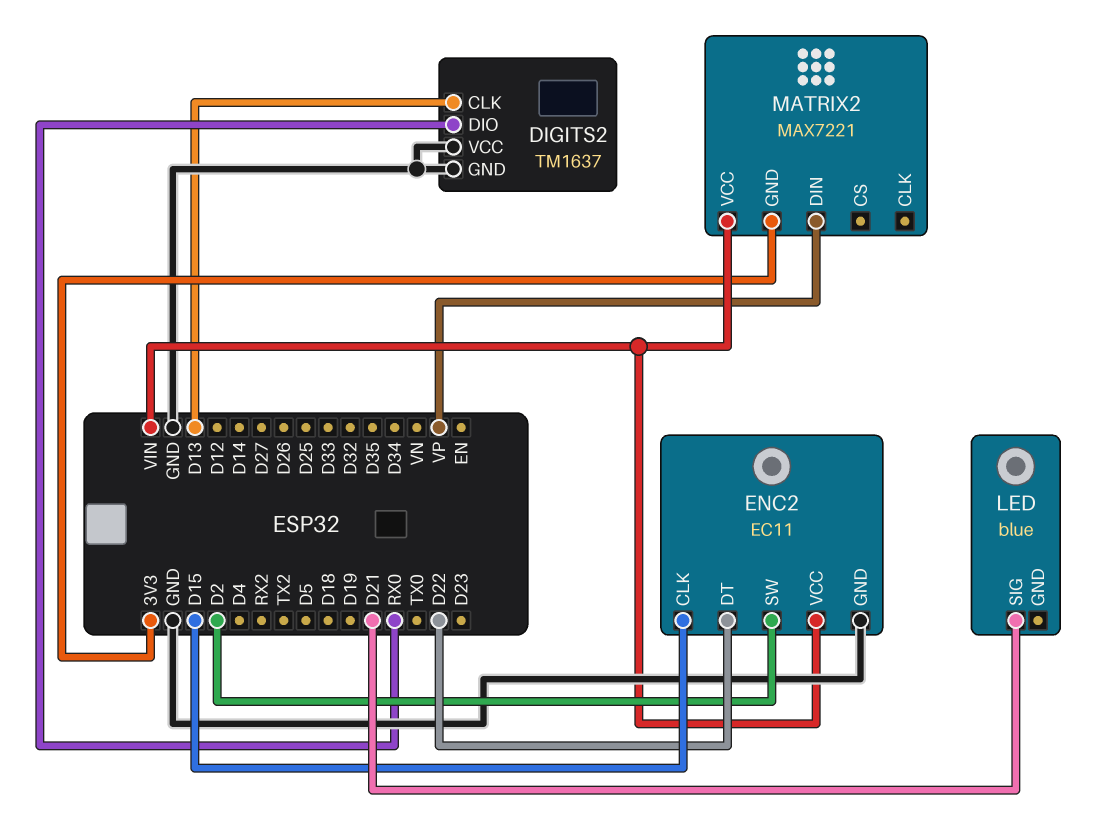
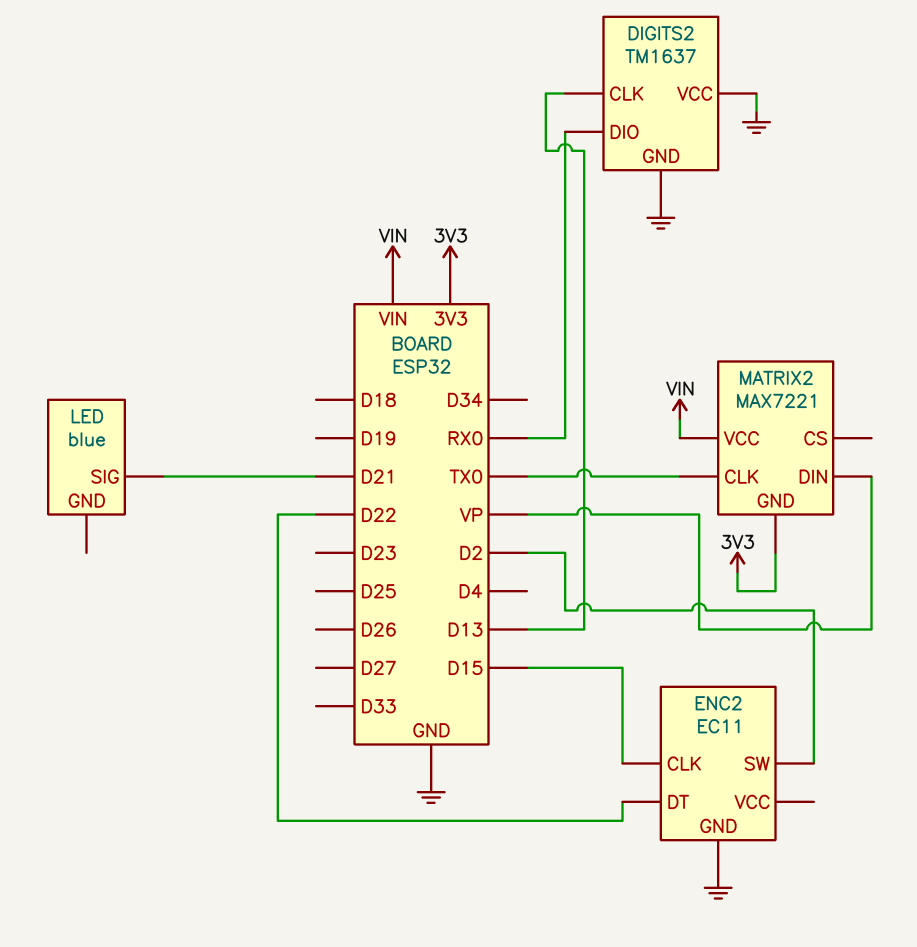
ENC2 pin VCC: VIN -> none
MATRIX2 pin CLK: none -> TX0

